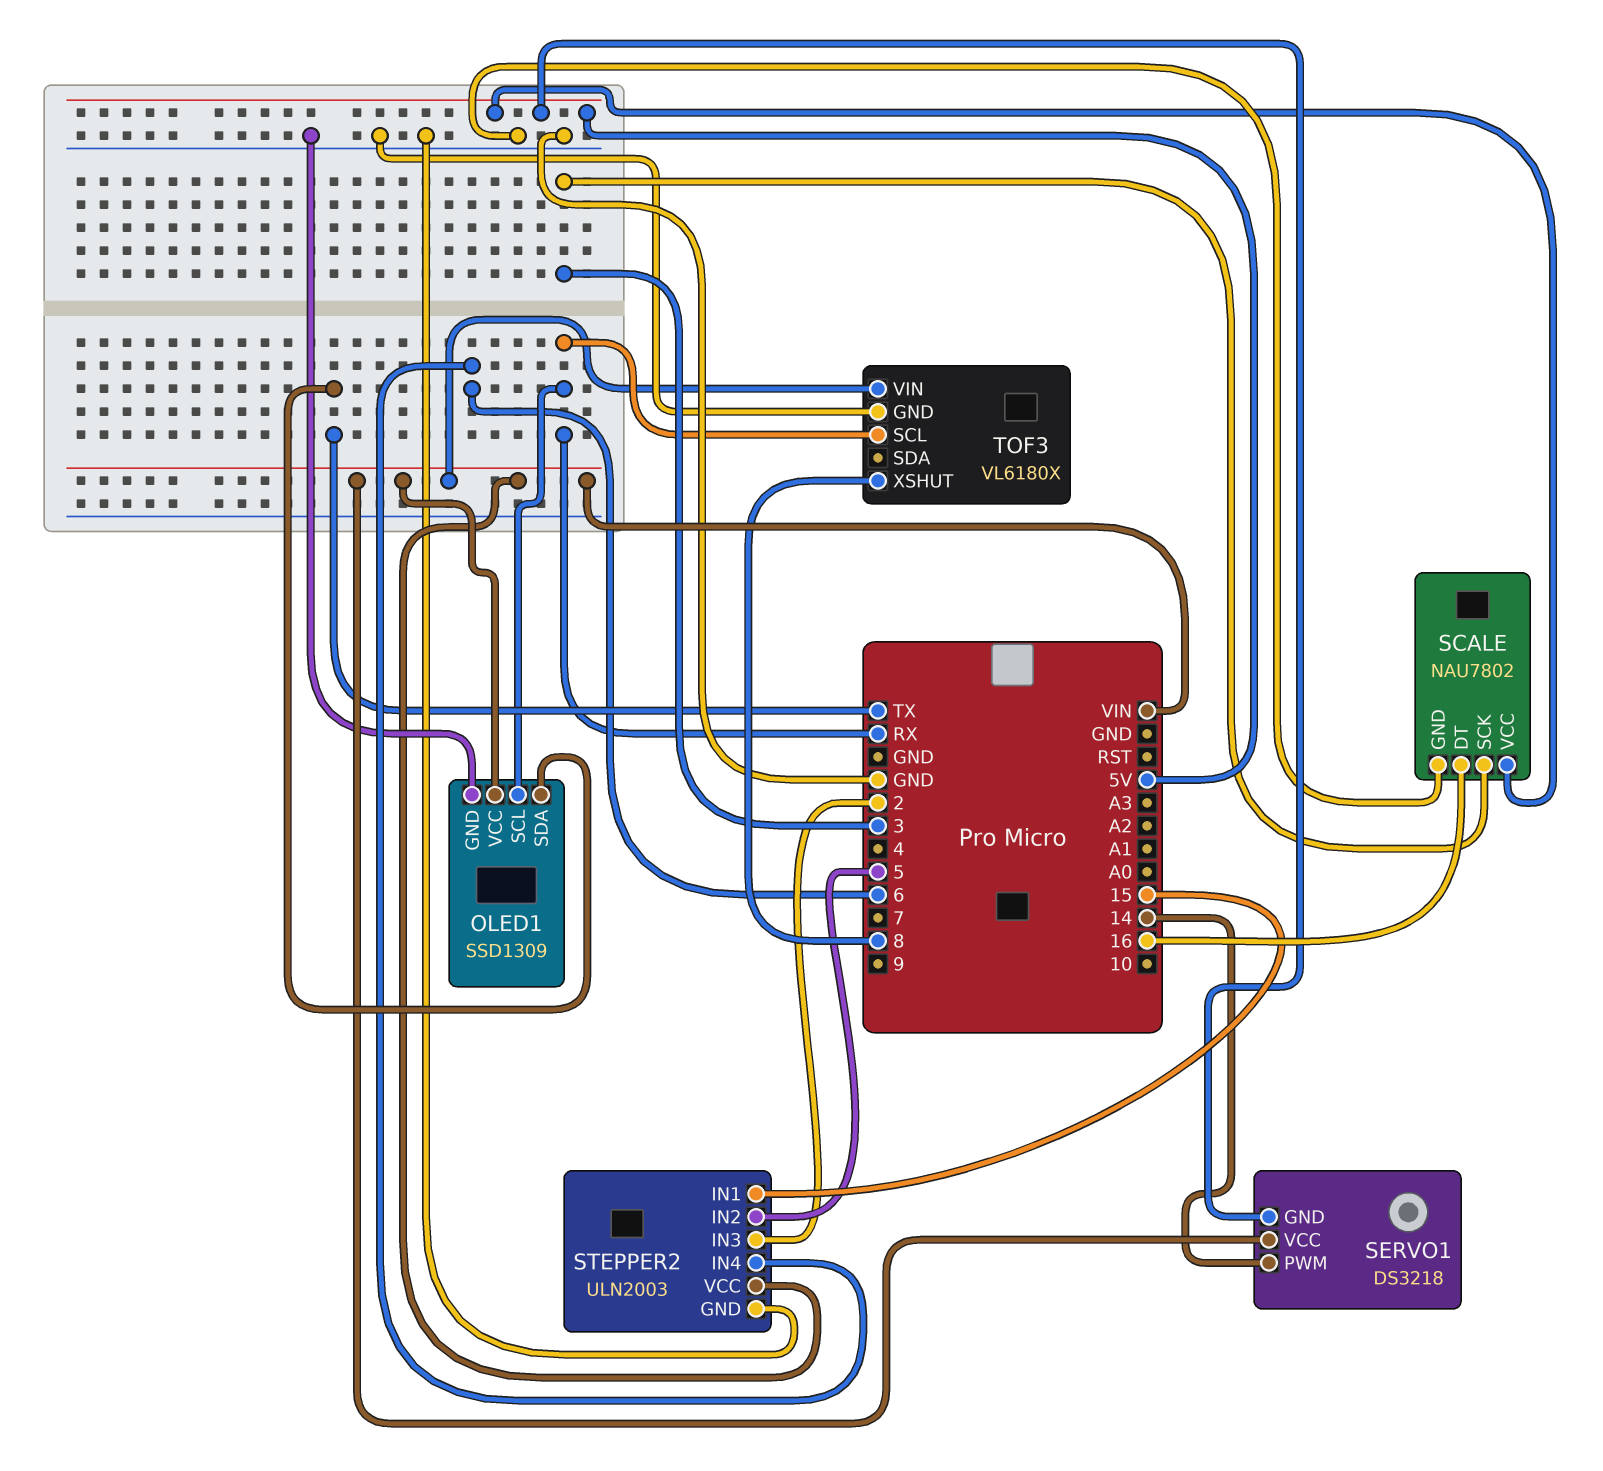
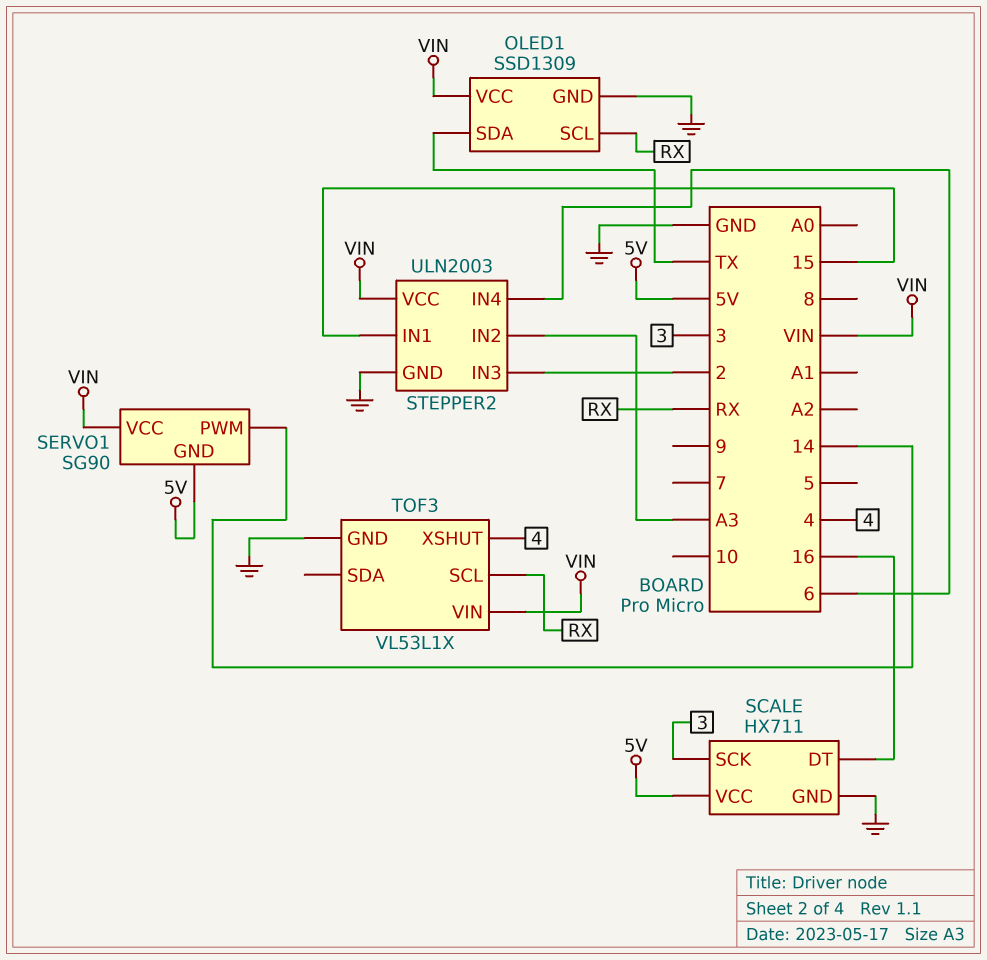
SCALE: NAU7802 -> HX711
SERVO1: DS3218 -> SG90
STEPPER2 pin IN2: 5 -> A3
TOF3: VL6180X -> VL53L1X
TOF3 pin XSHUT: 8 -> 4

